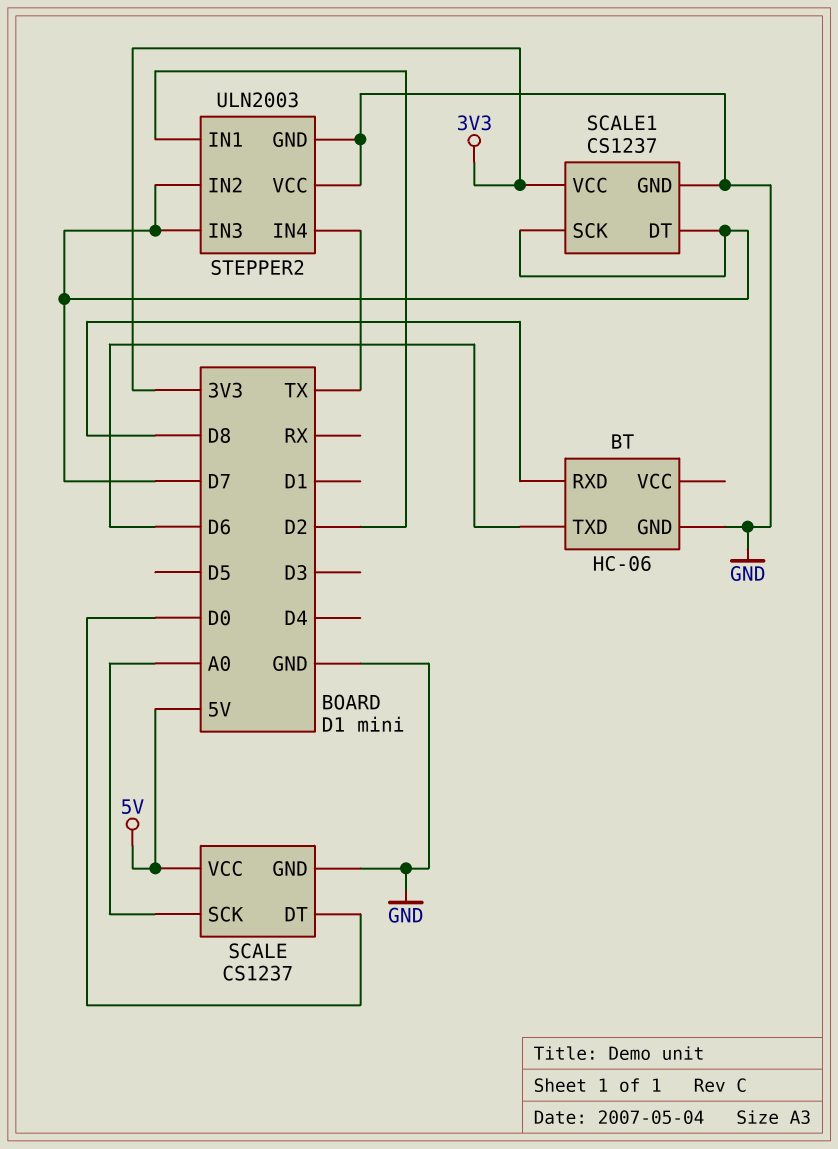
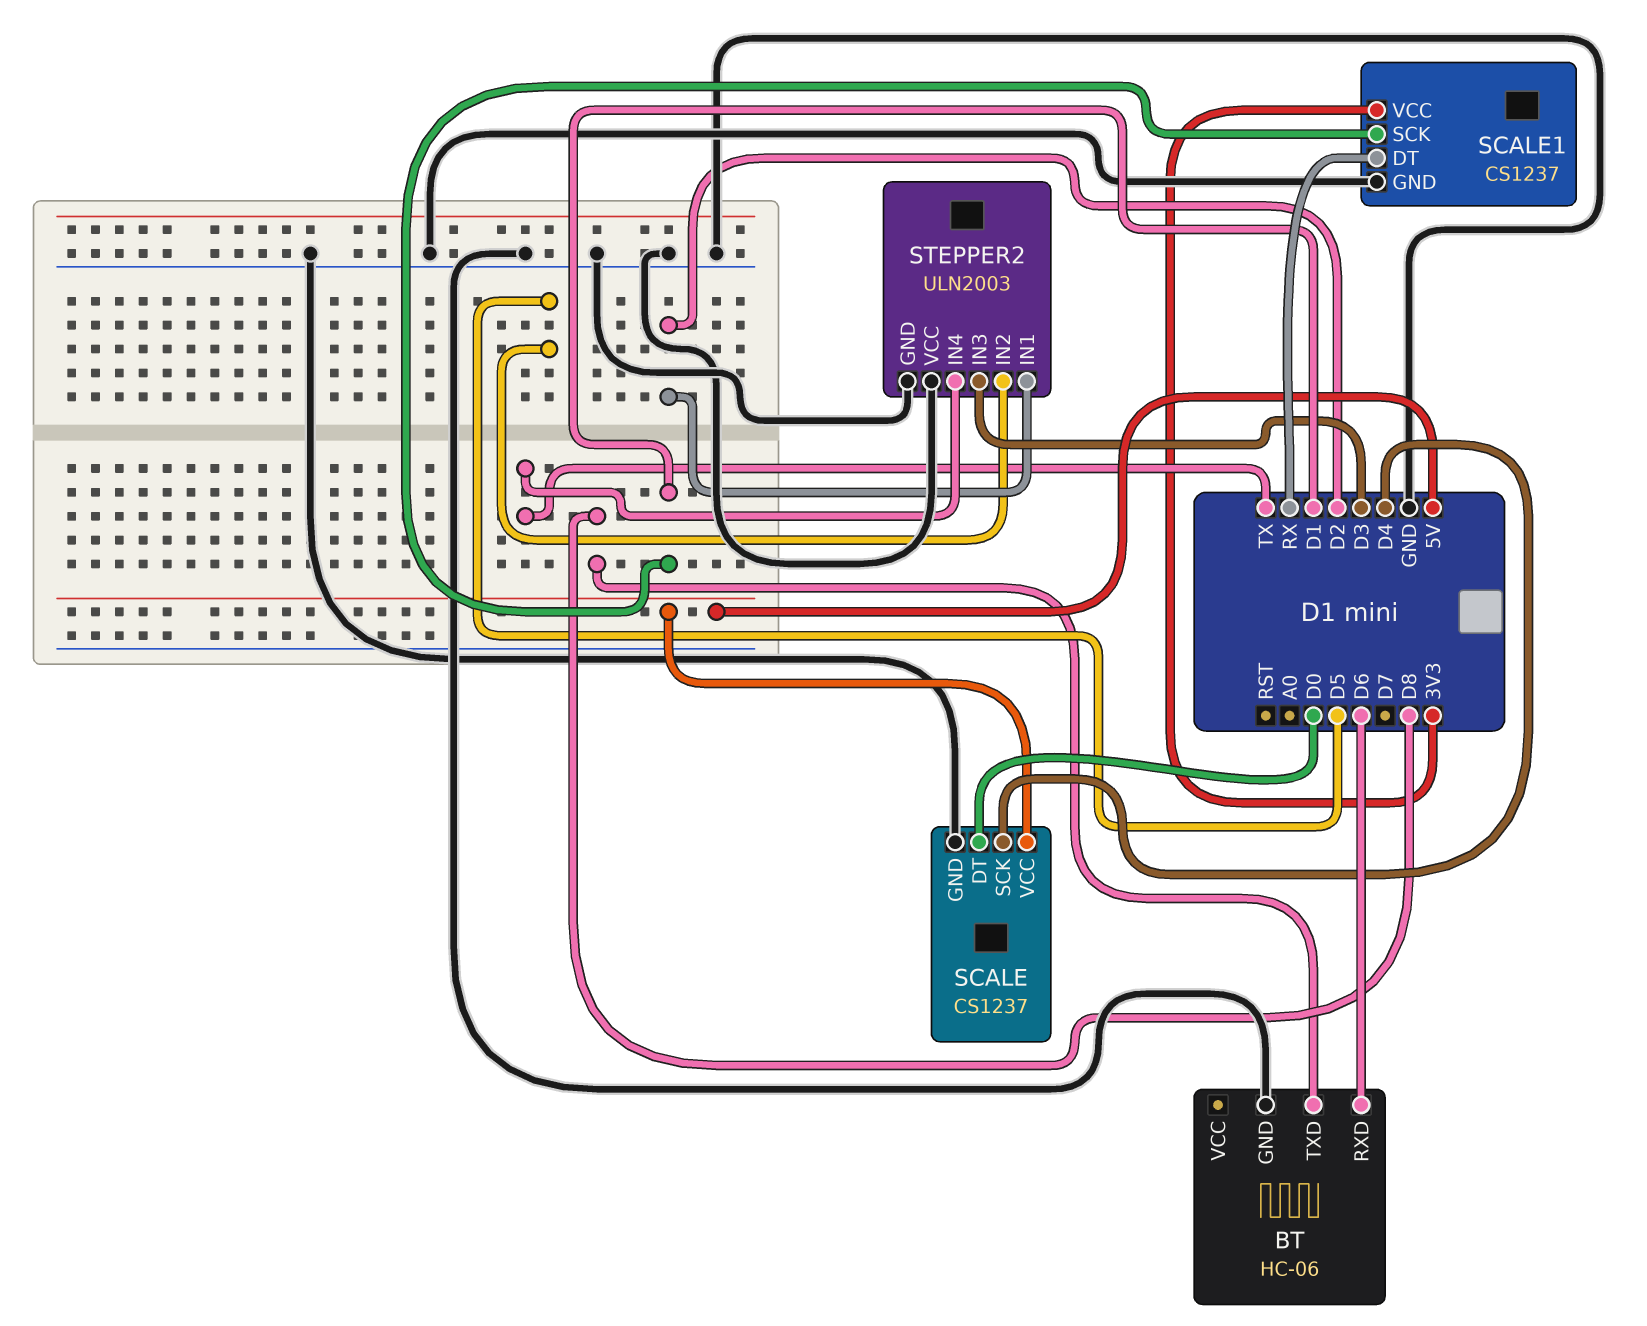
BT pin RXD: D8 -> D6
BT pin TXD: D6 -> D8
SCALE pin SCK: A0 -> D4
SCALE1 pin DT: D7 -> RX
SCALE1 pin SCK: D7 -> D1
STEPPER2 pin IN2: D7 -> D5
STEPPER2 pin IN3: D7 -> D3

